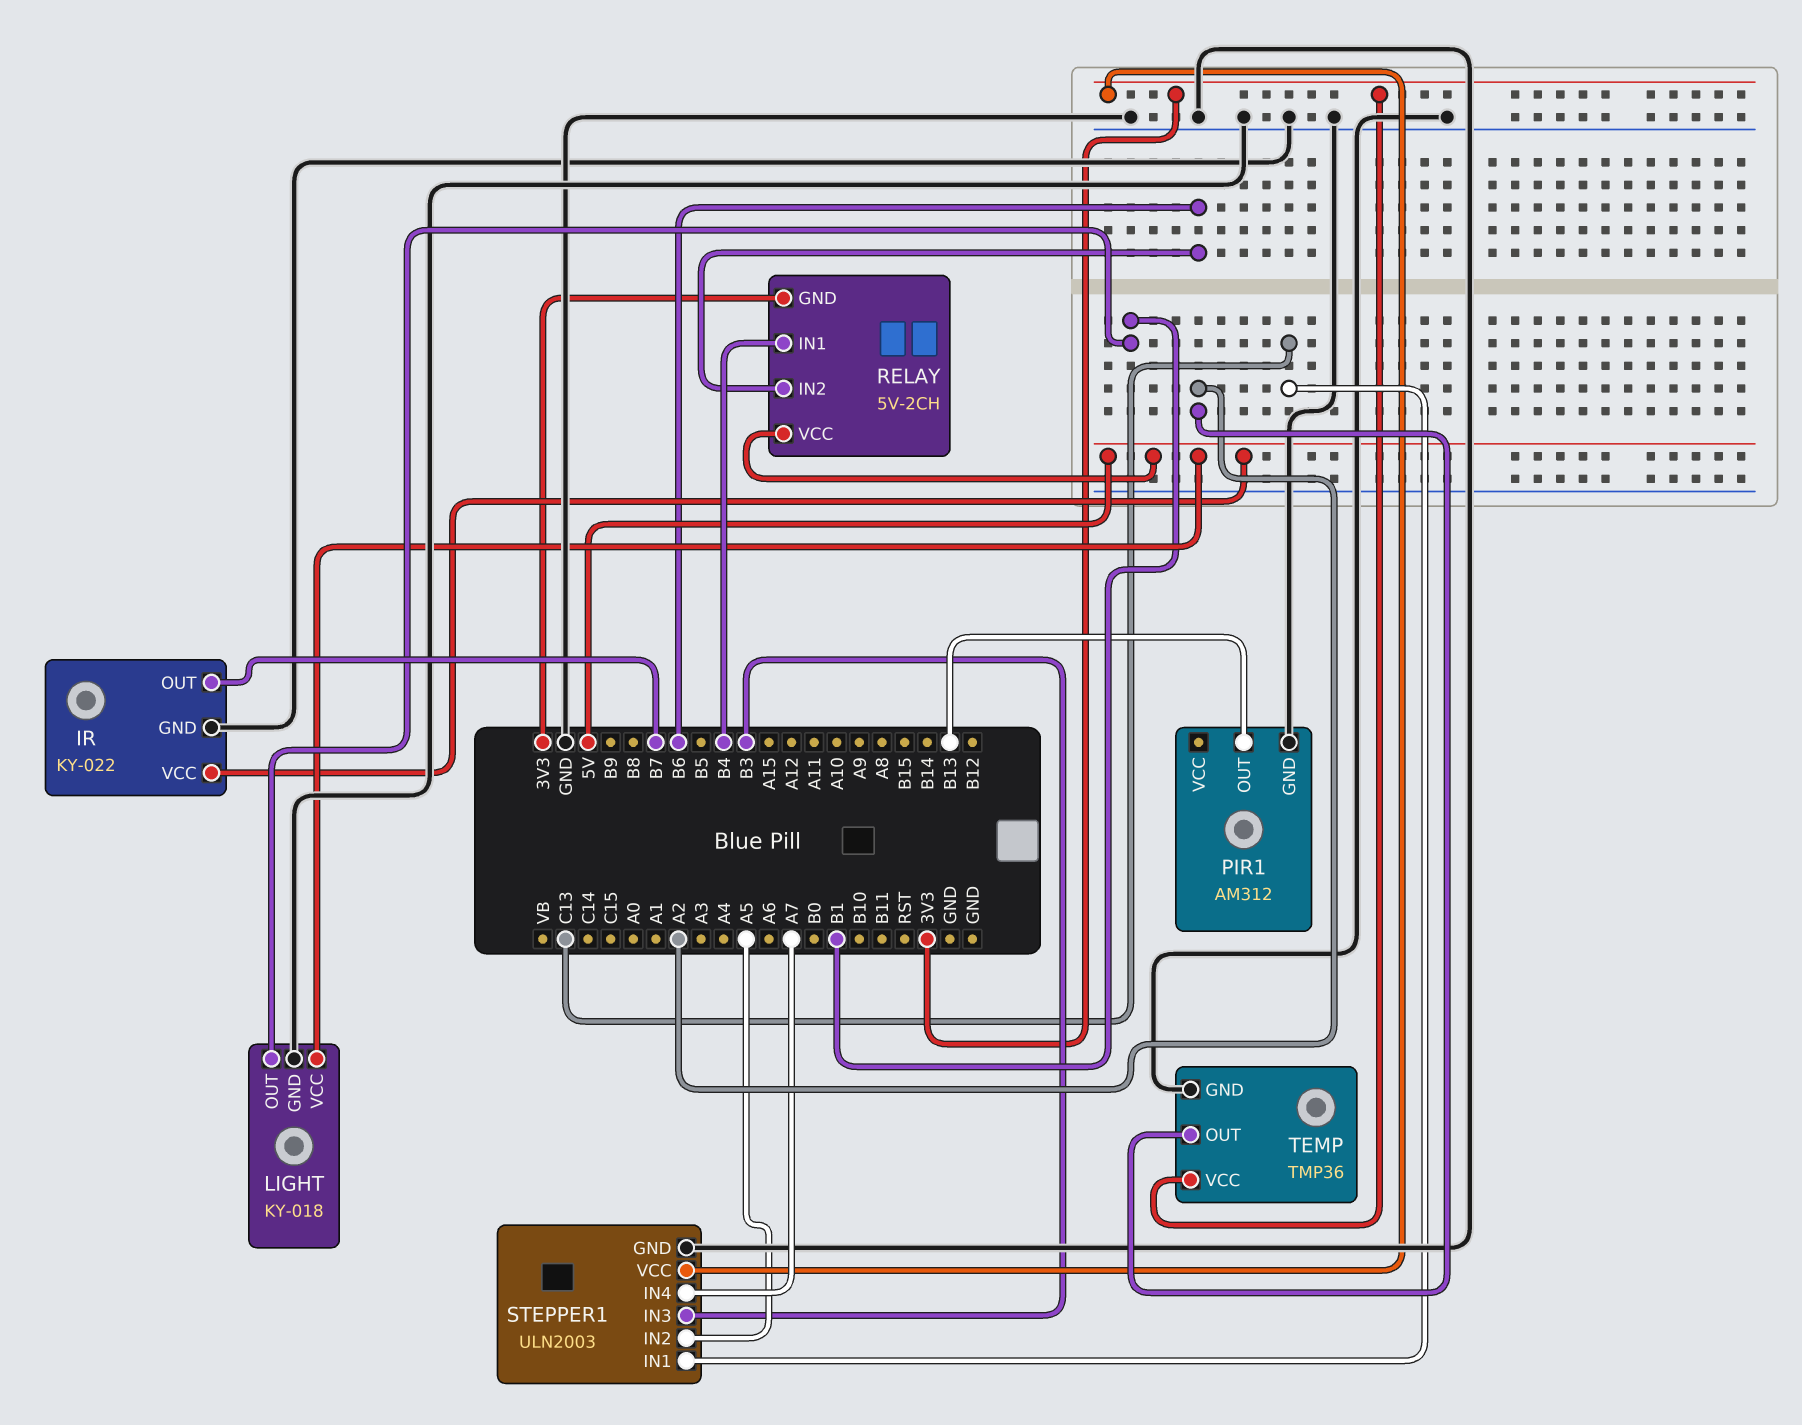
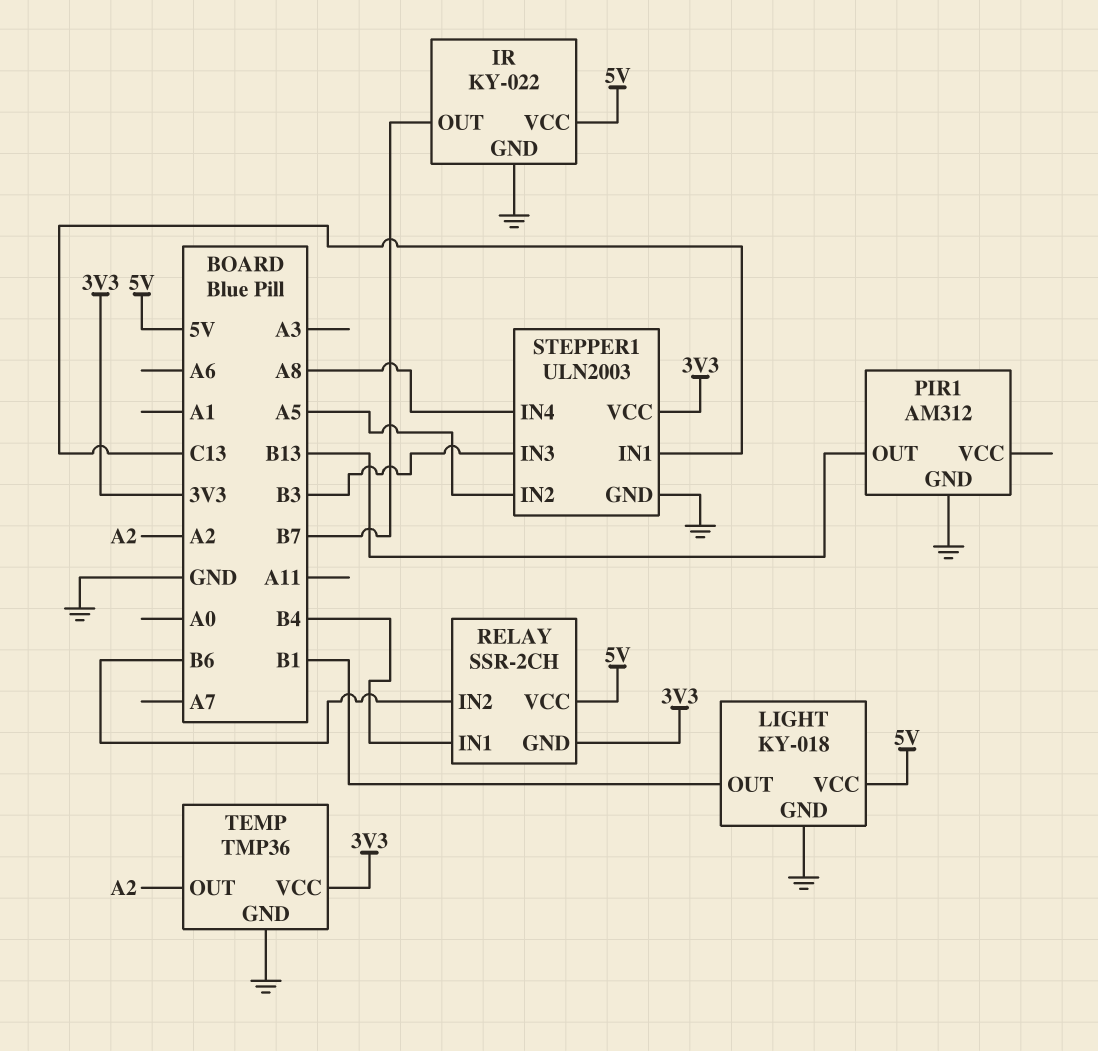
RELAY: 5V-2CH -> SSR-2CH
STEPPER1 pin IN4: A7 -> A8

